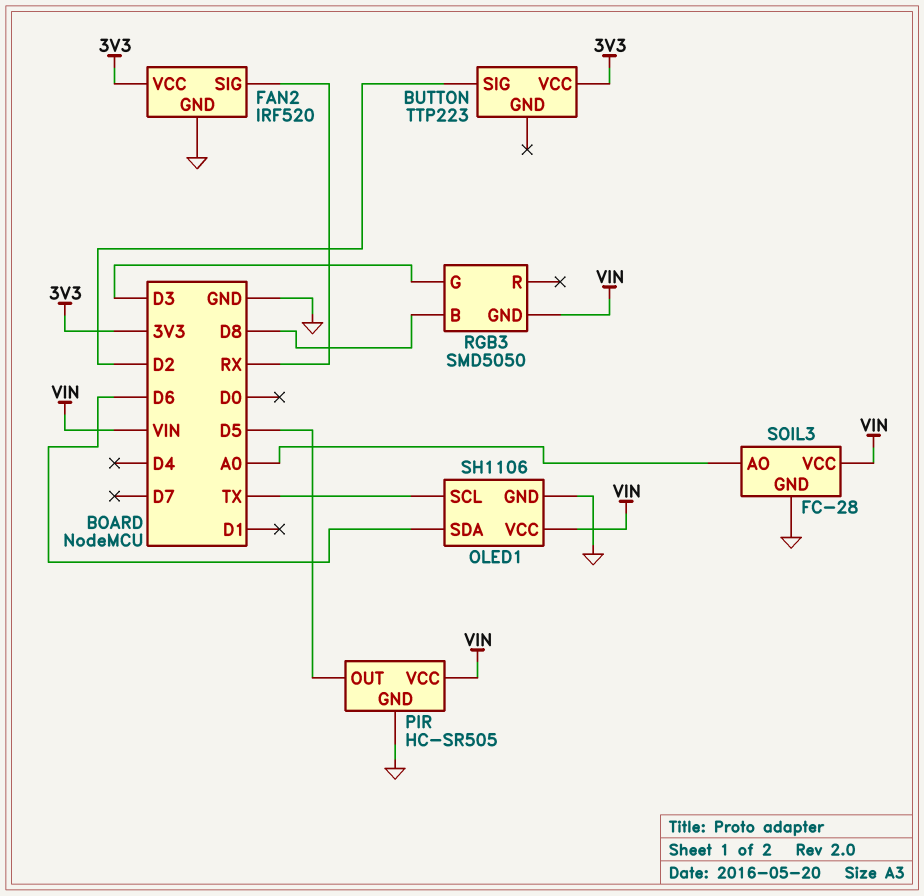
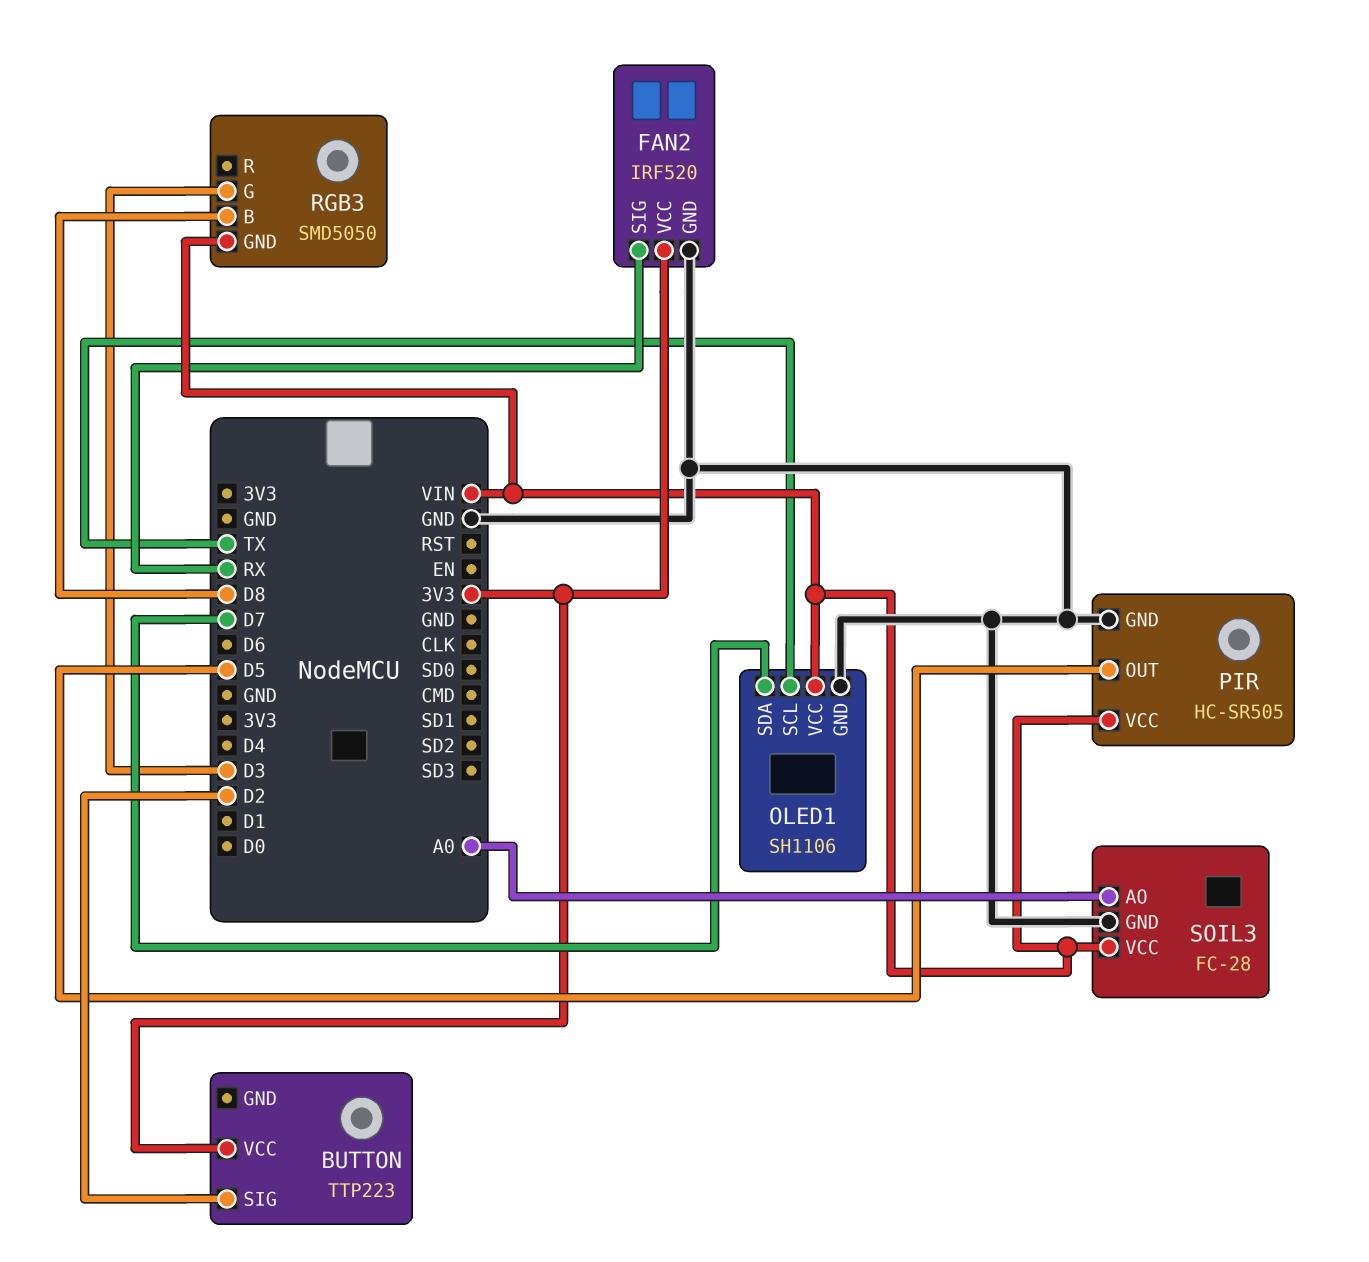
OLED1 pin SDA: D6 -> D7

